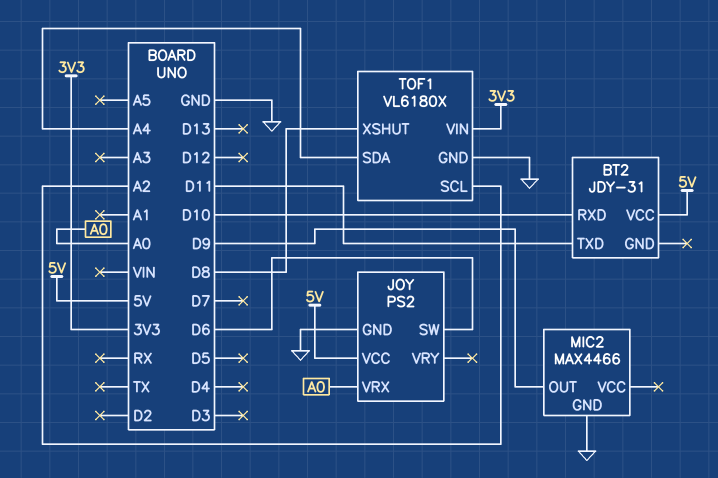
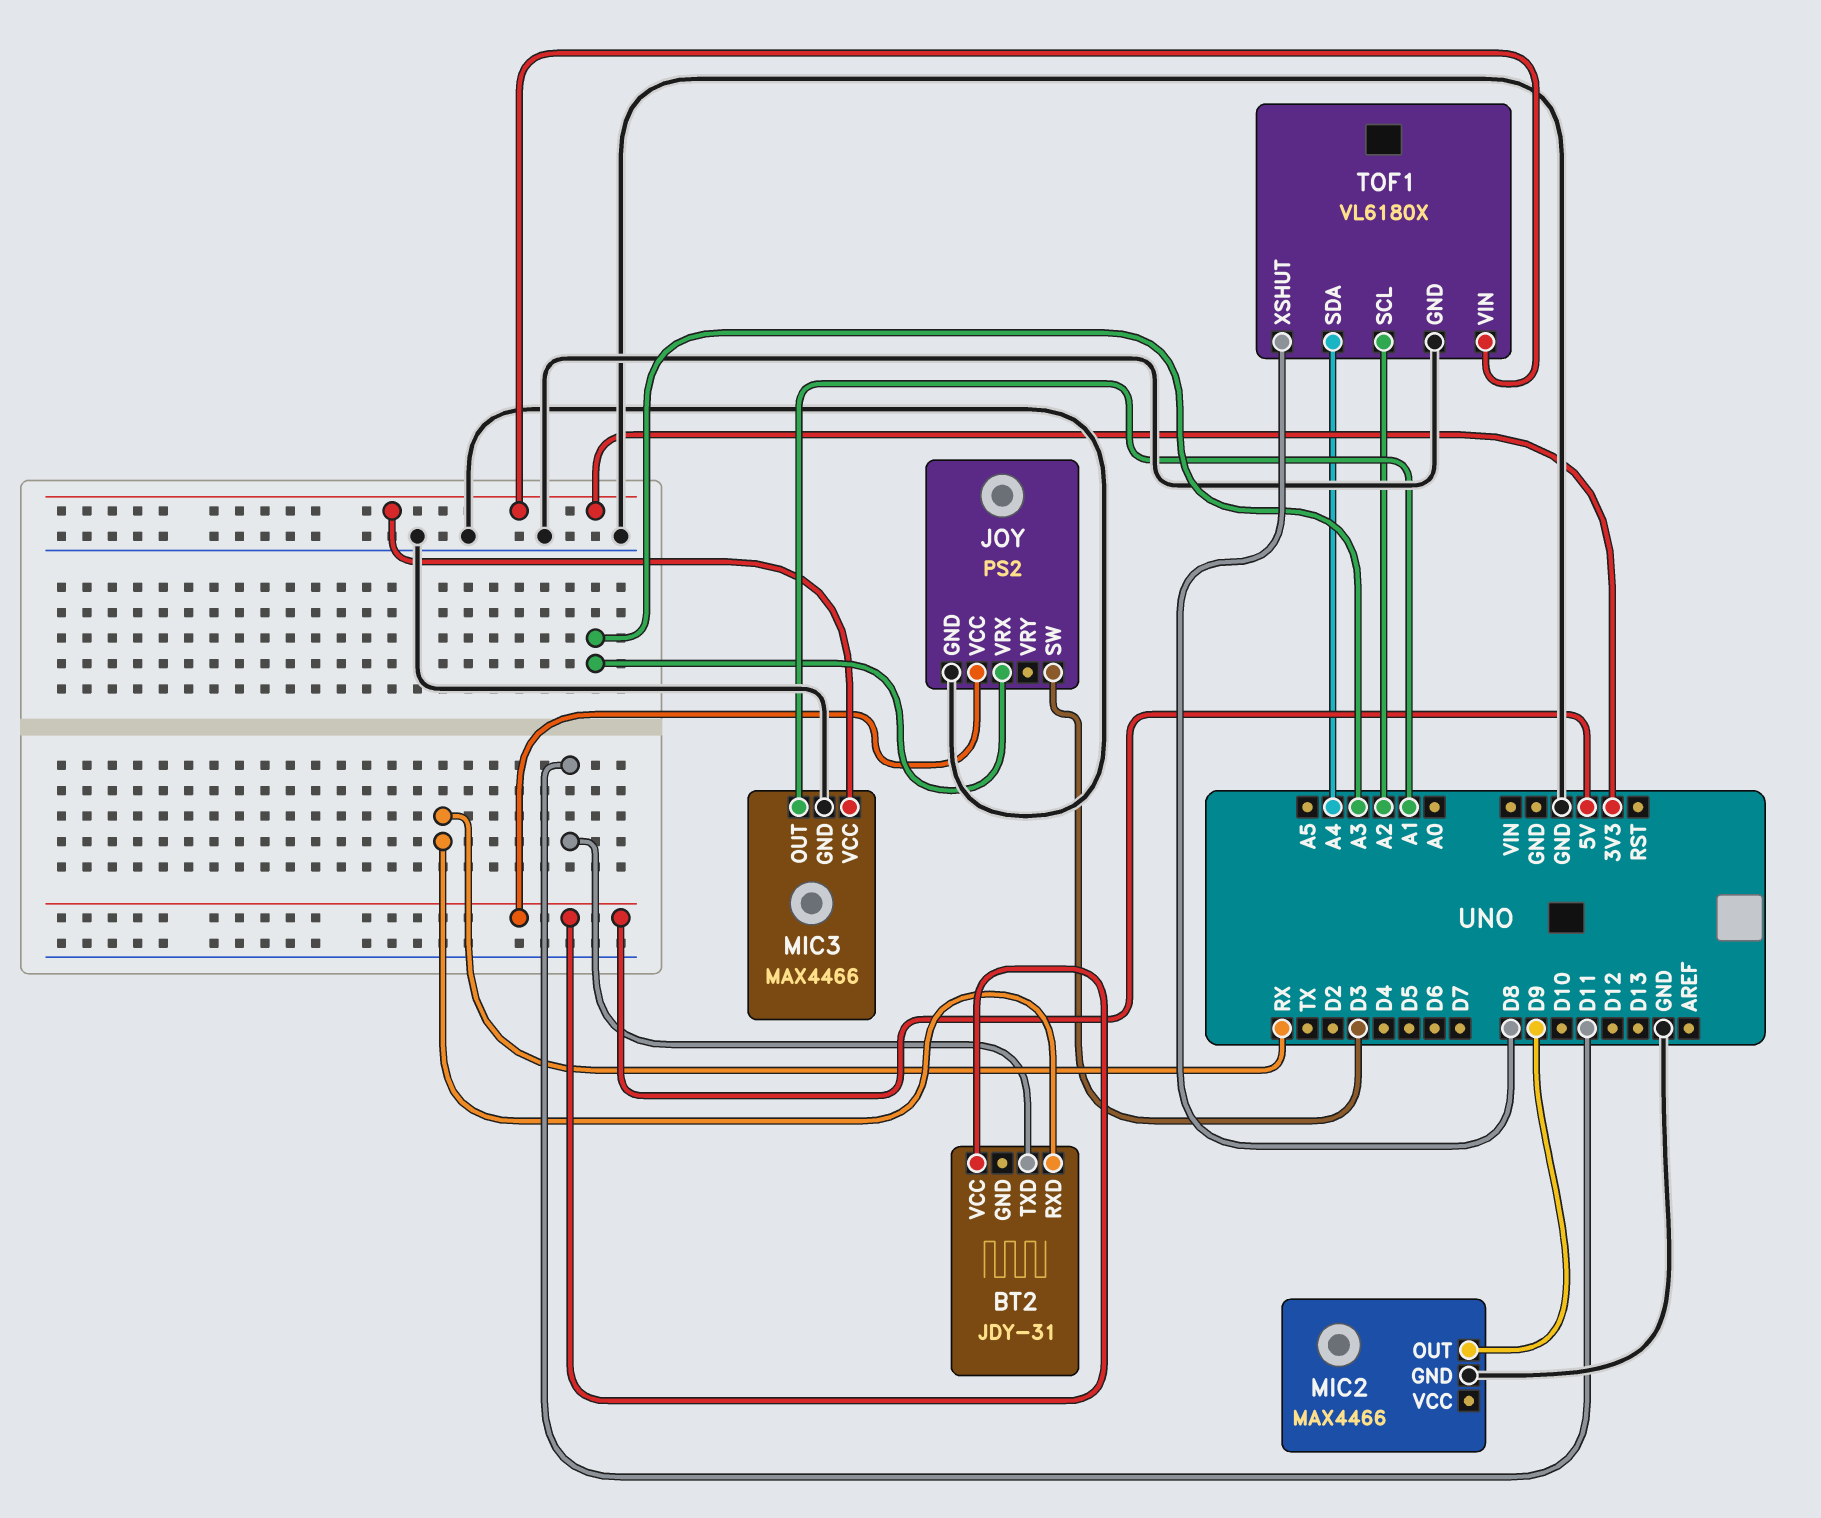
BT2 pin RXD: D10 -> RX
JOY pin SW: D6 -> D3
JOY pin VRX: A0 -> A3
MIC3: none -> MAX4466
MIC3 pin GND: none -> GND
MIC3 pin OUT: none -> A1
MIC3 pin VCC: none -> 3V3

